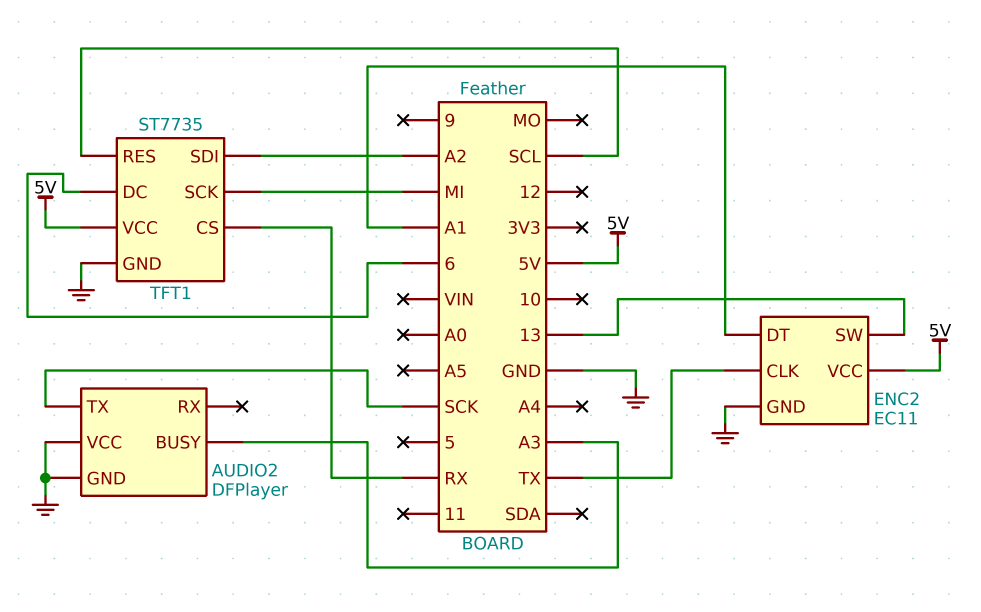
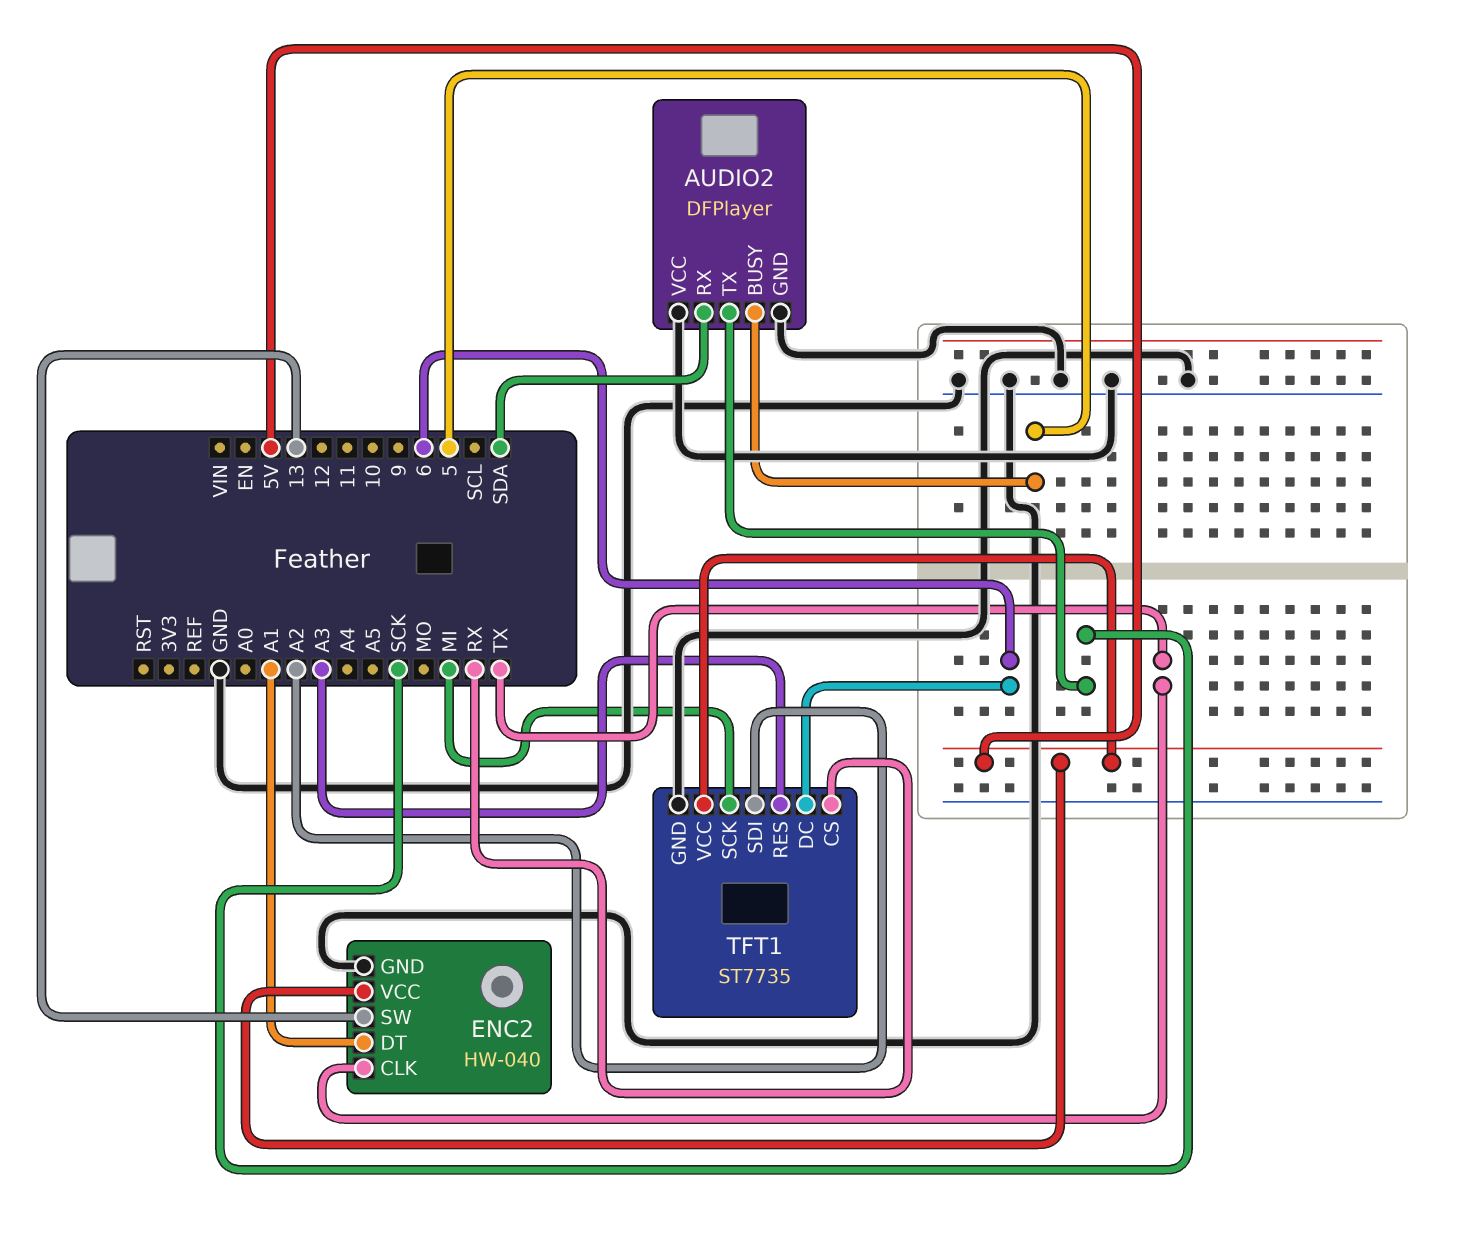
AUDIO2 pin BUSY: A3 -> 5
AUDIO2 pin RX: none -> SDA
ENC2: EC11 -> HW-040
TFT1 pin RES: SCL -> A3

